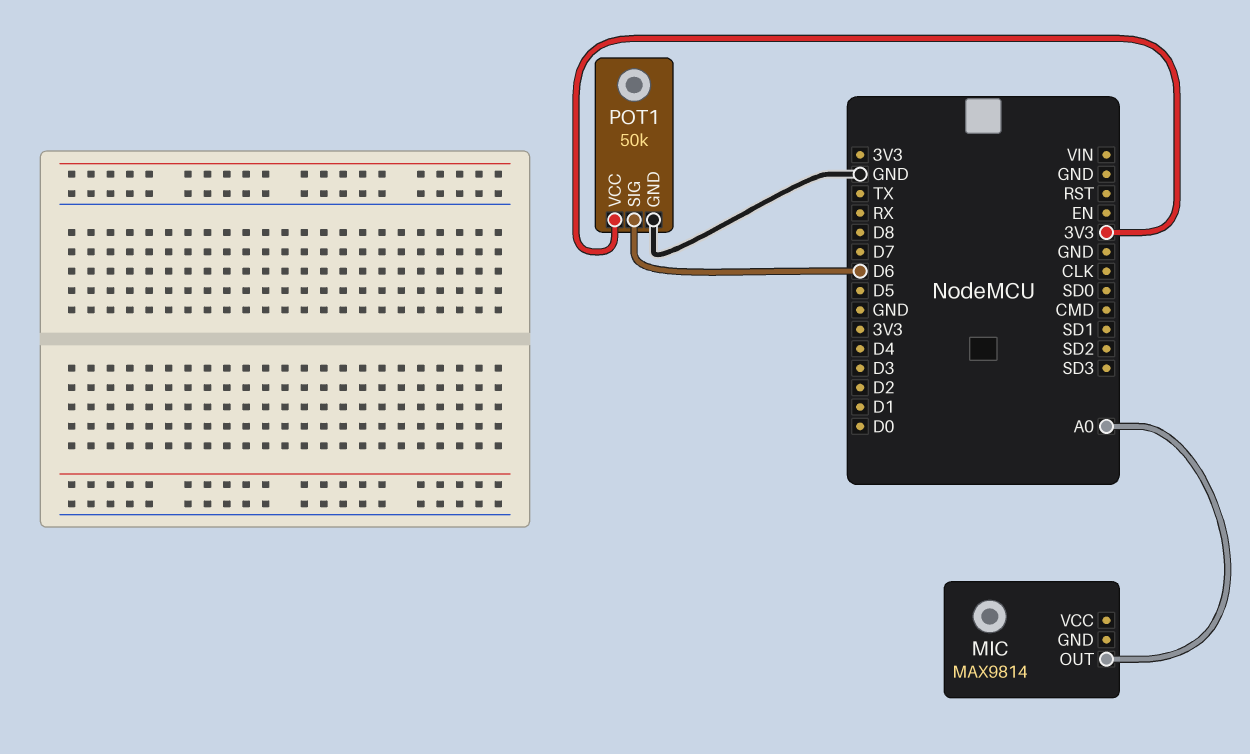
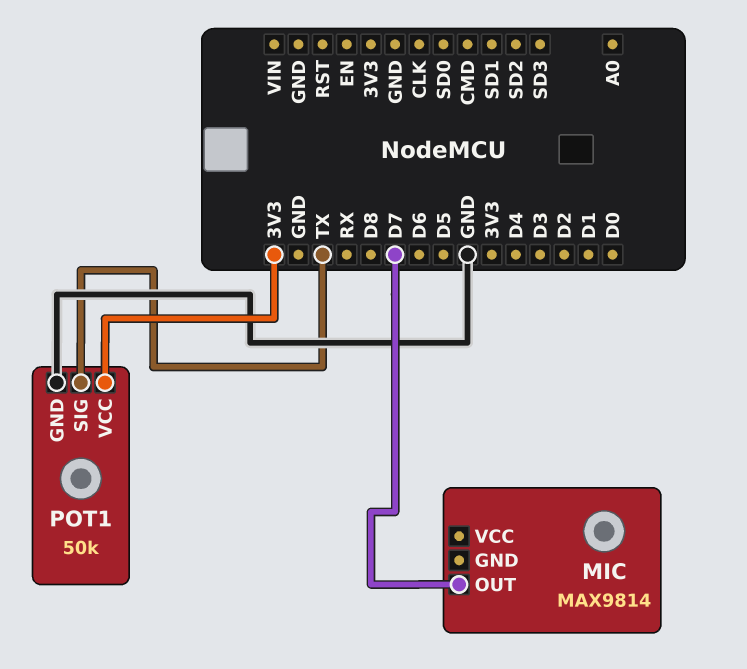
MIC pin OUT: A0 -> D7
POT1 pin SIG: D6 -> TX

